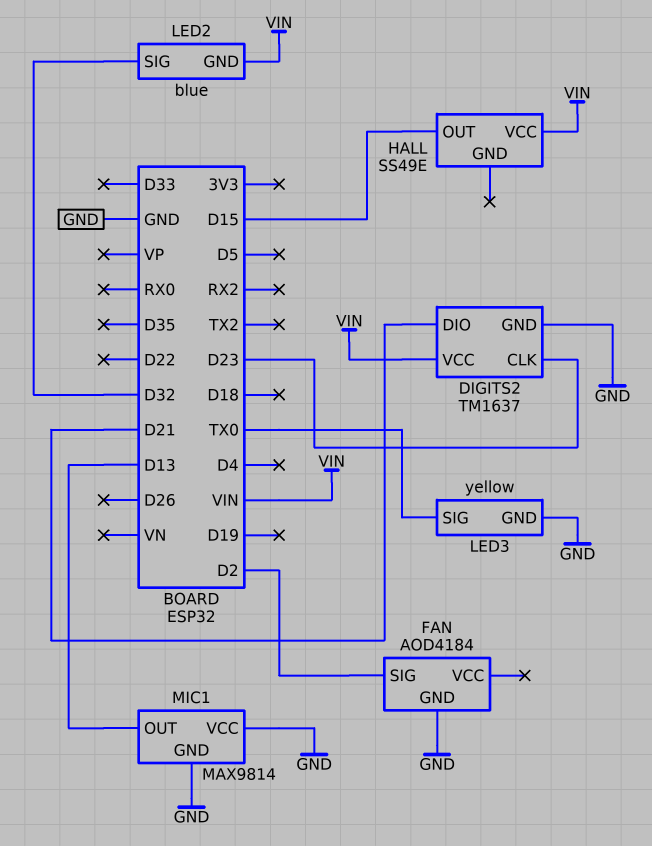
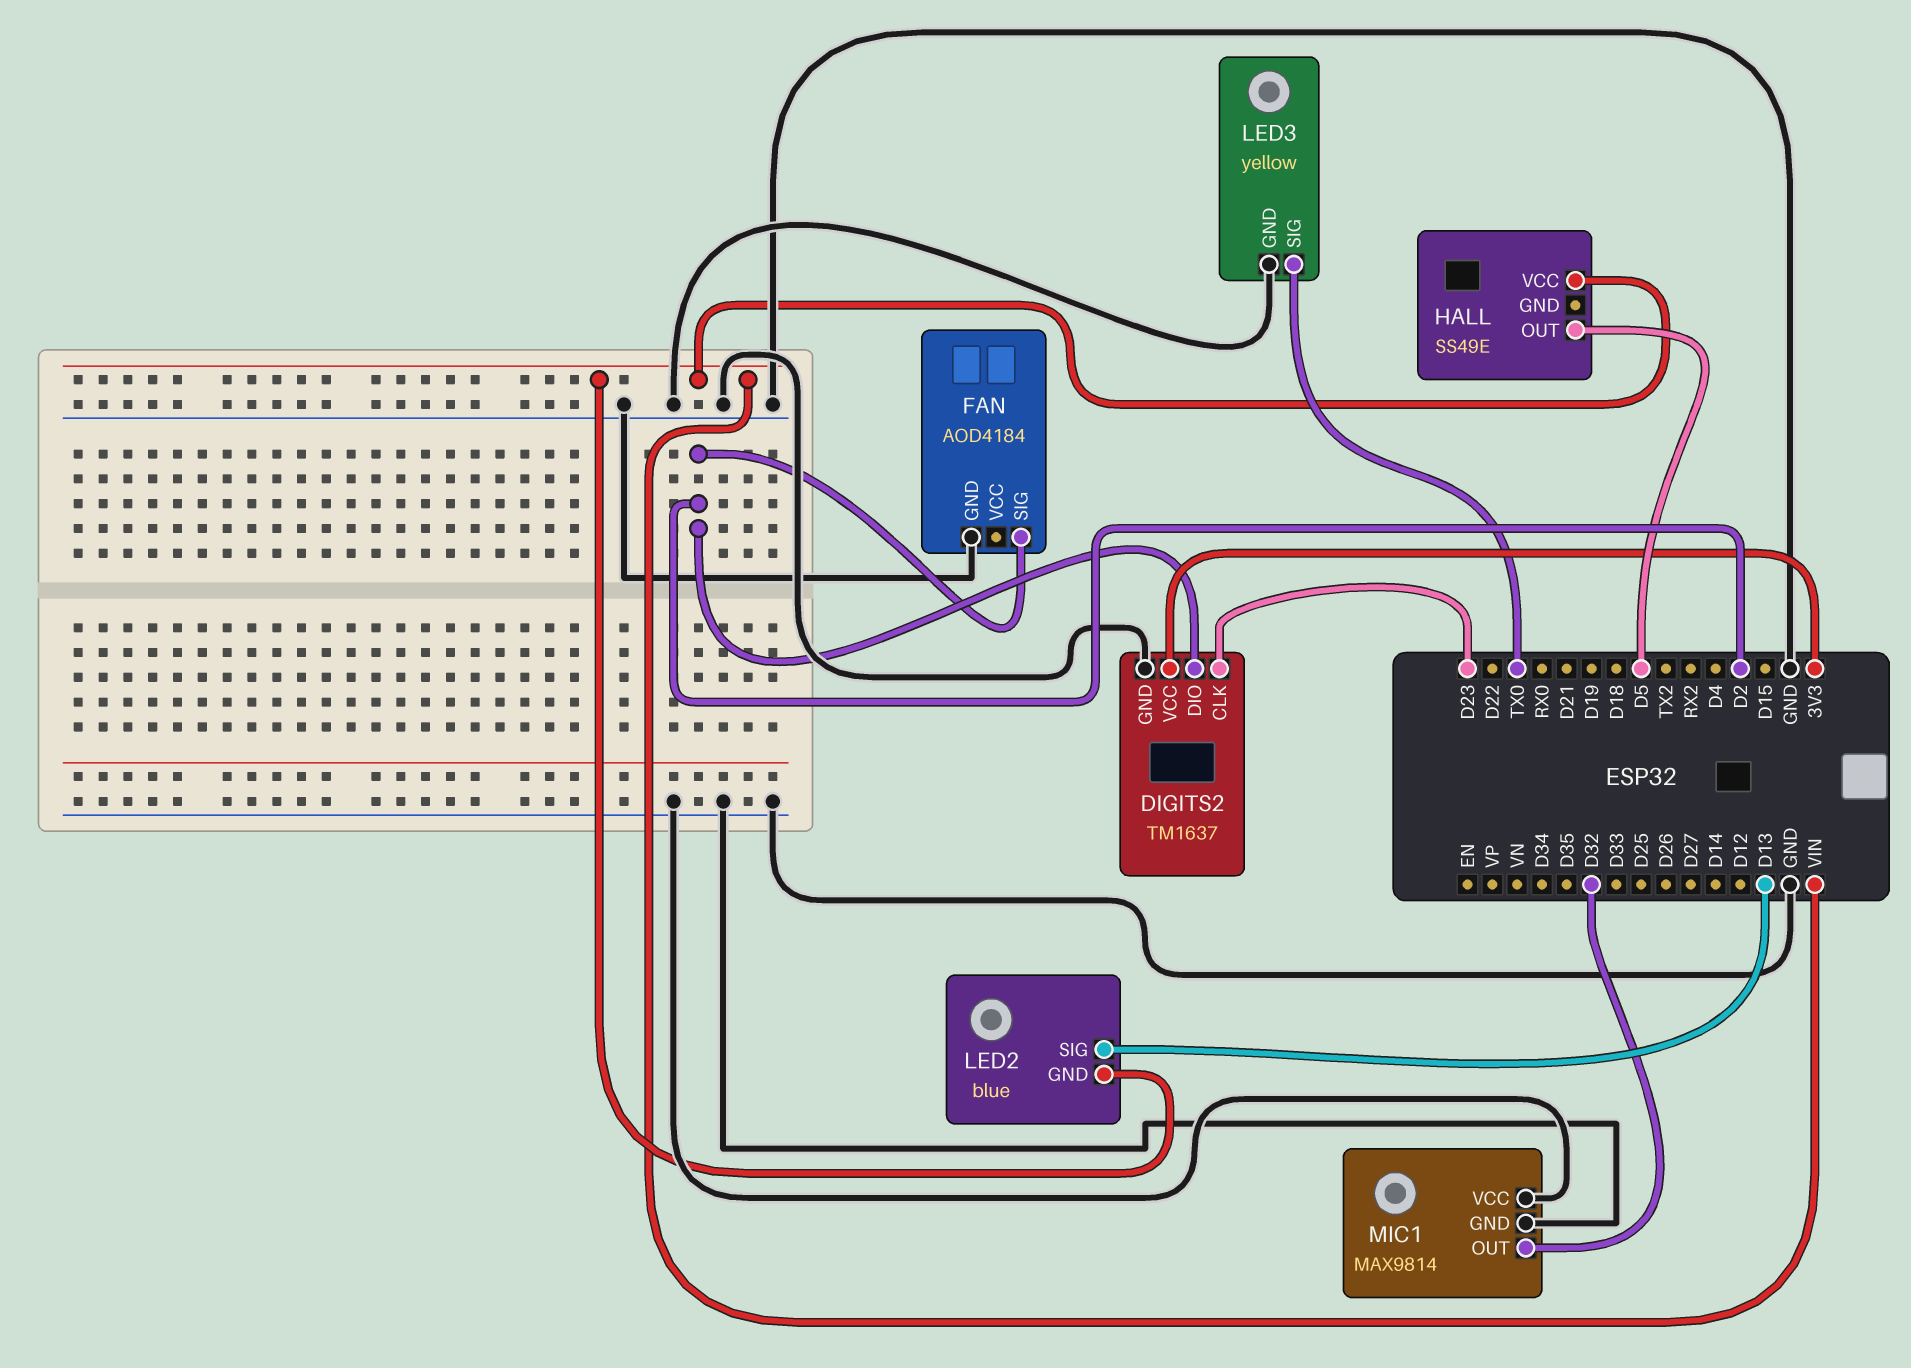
DIGITS2 pin DIO: D21 -> D2
DIGITS2 pin VCC: VIN -> 3V3
HALL pin OUT: D15 -> D5
LED2 pin SIG: D32 -> D13
MIC1 pin OUT: D13 -> D32

